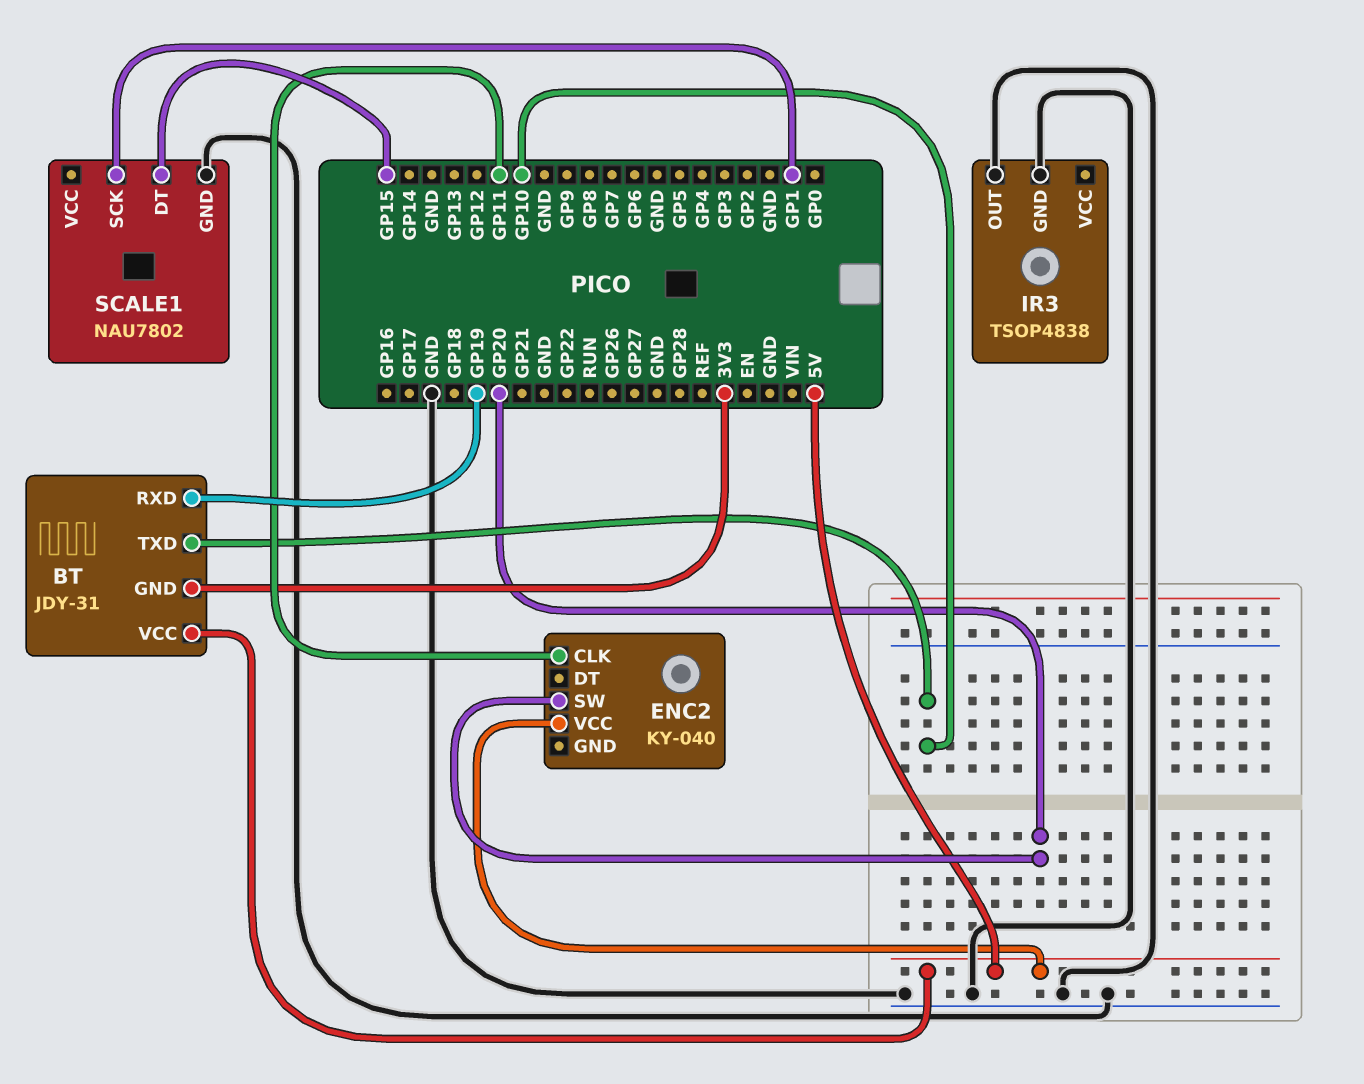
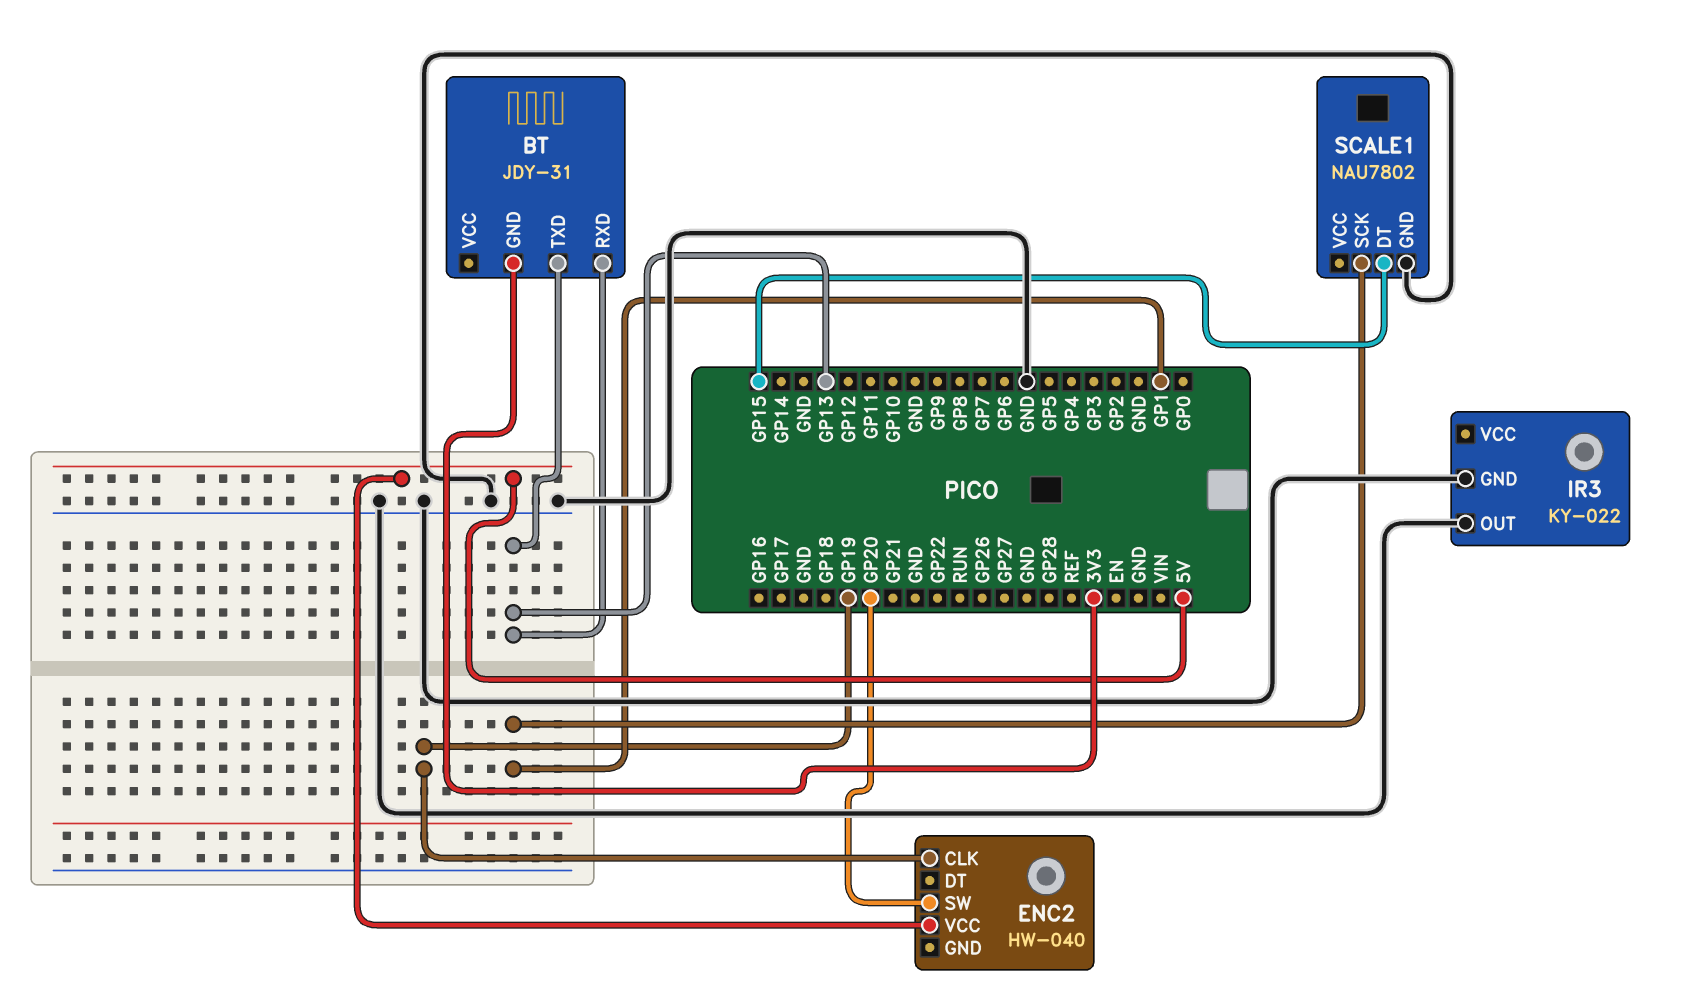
BT pin RXD: GP19 -> GP13
BT pin TXD: GP10 -> GP13
BT pin VCC: 5V -> none
ENC2: KY-040 -> HW-040
ENC2 pin CLK: GP11 -> GP19
IR3: TSOP4838 -> KY-022

